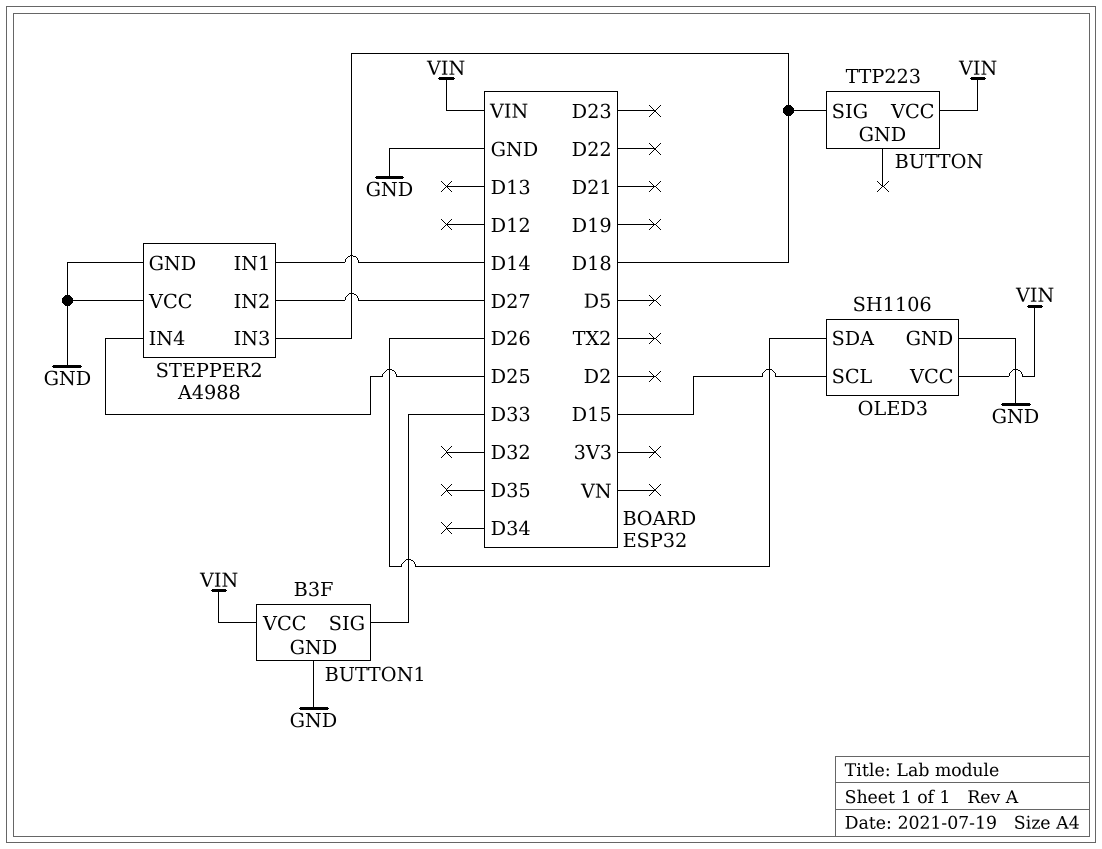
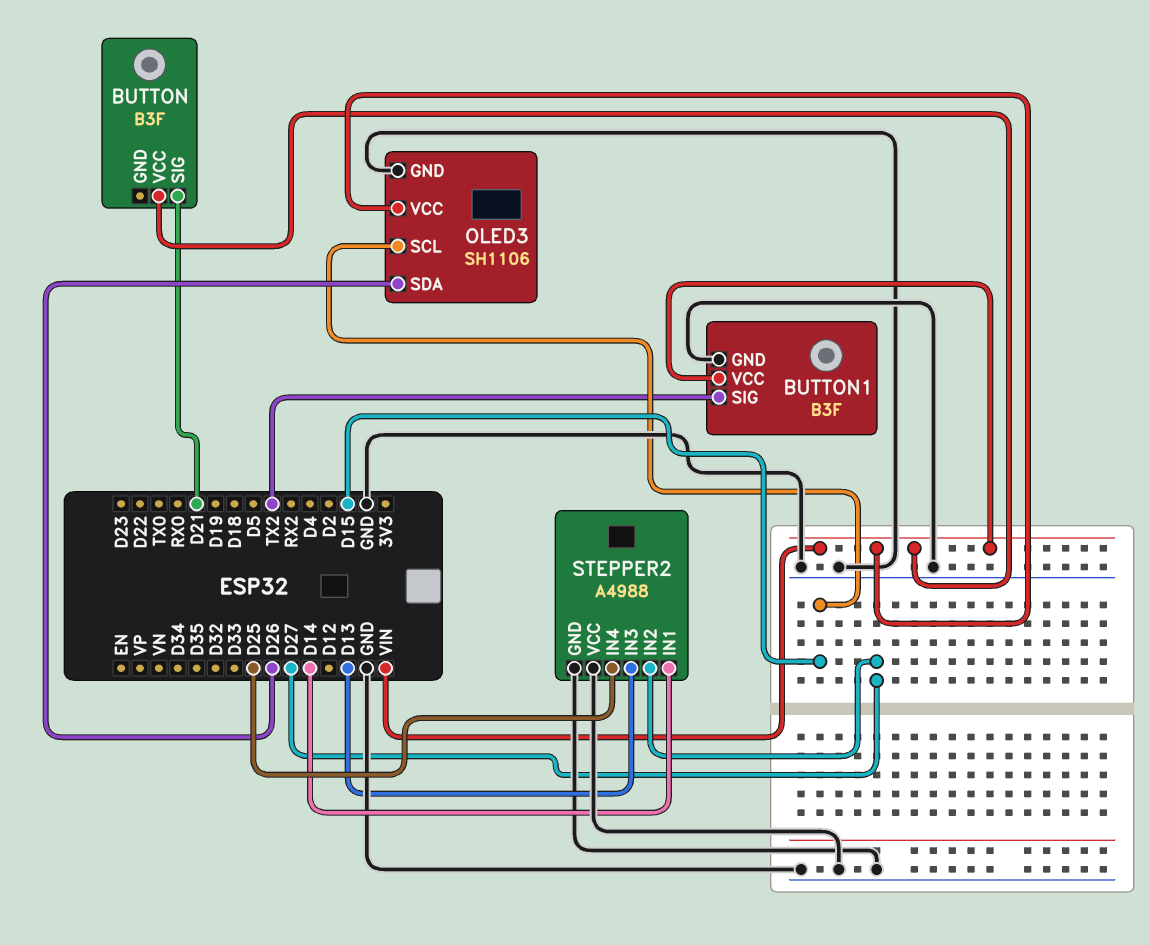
BUTTON: TTP223 -> B3F
BUTTON pin SIG: D18 -> D21
BUTTON1 pin SIG: D33 -> TX2
STEPPER2 pin IN3: D18 -> D13

